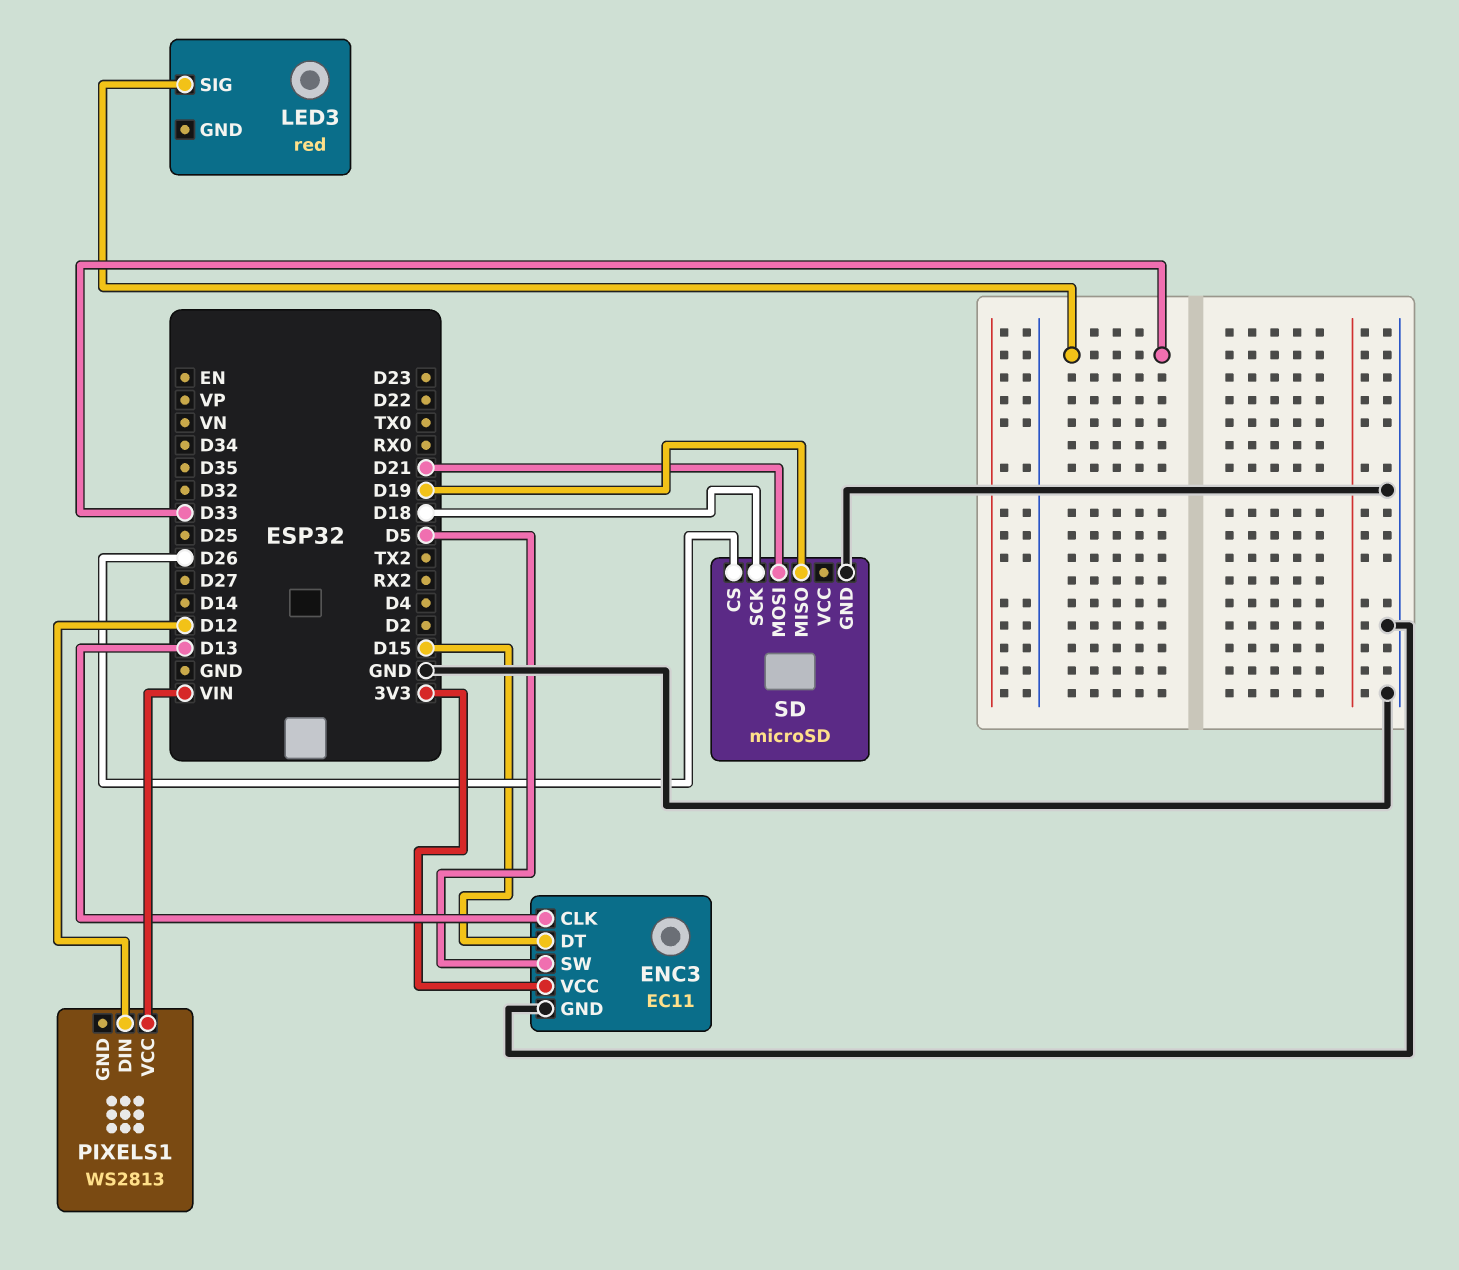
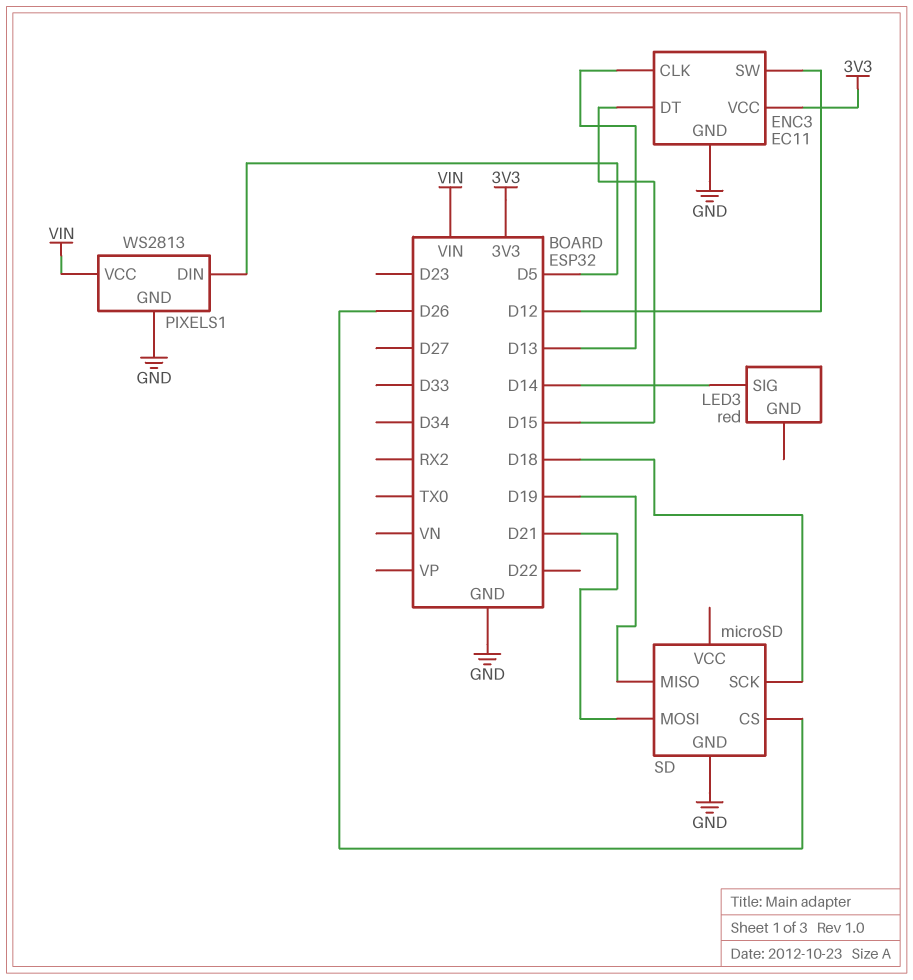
ENC3 pin SW: D5 -> D12
LED3 pin SIG: D33 -> D14
PIXELS1 pin DIN: D12 -> D5
PIXELS1 pin GND: none -> GND

